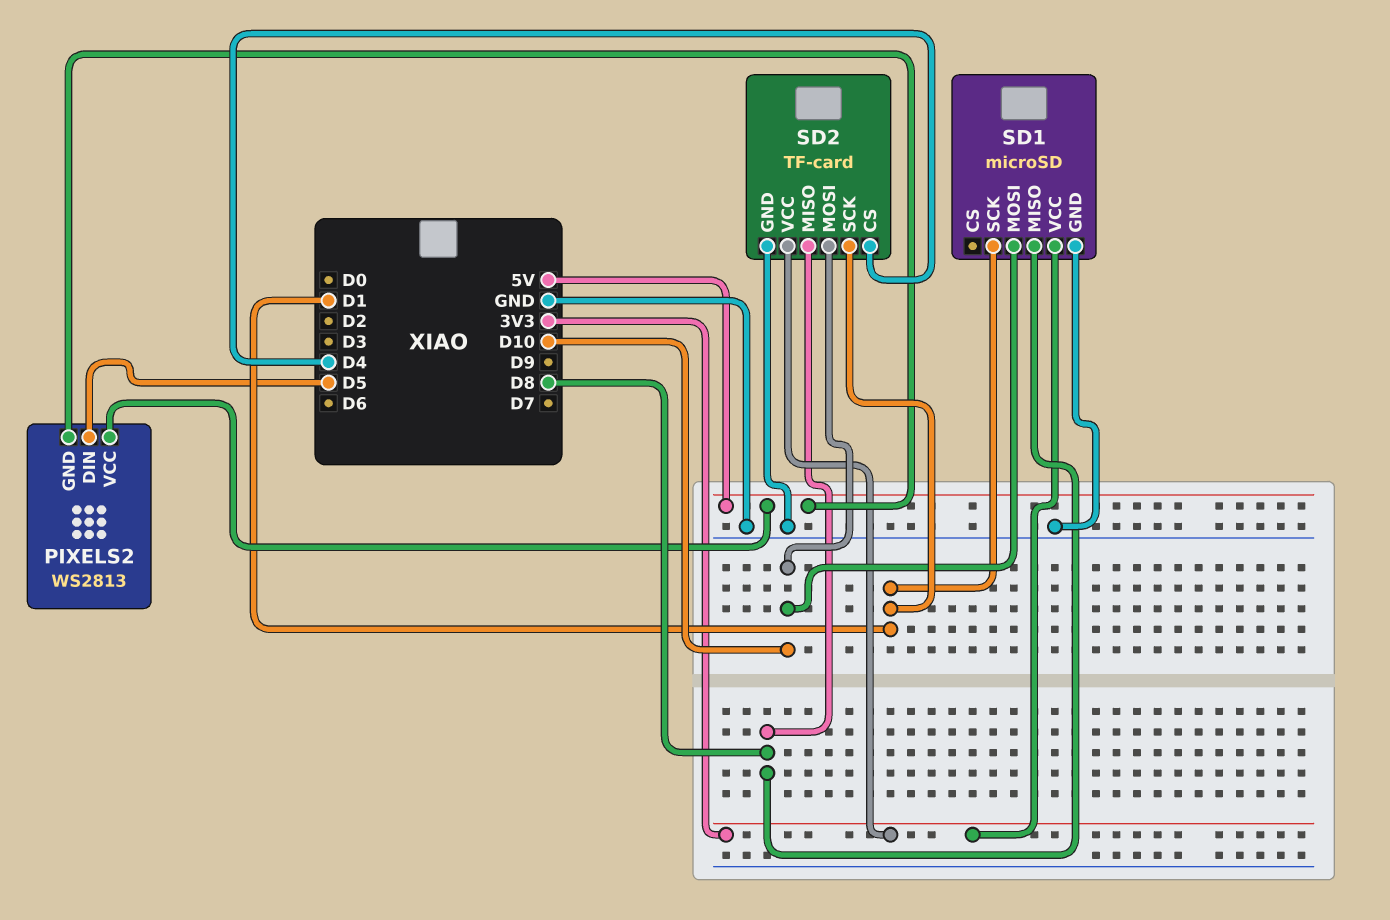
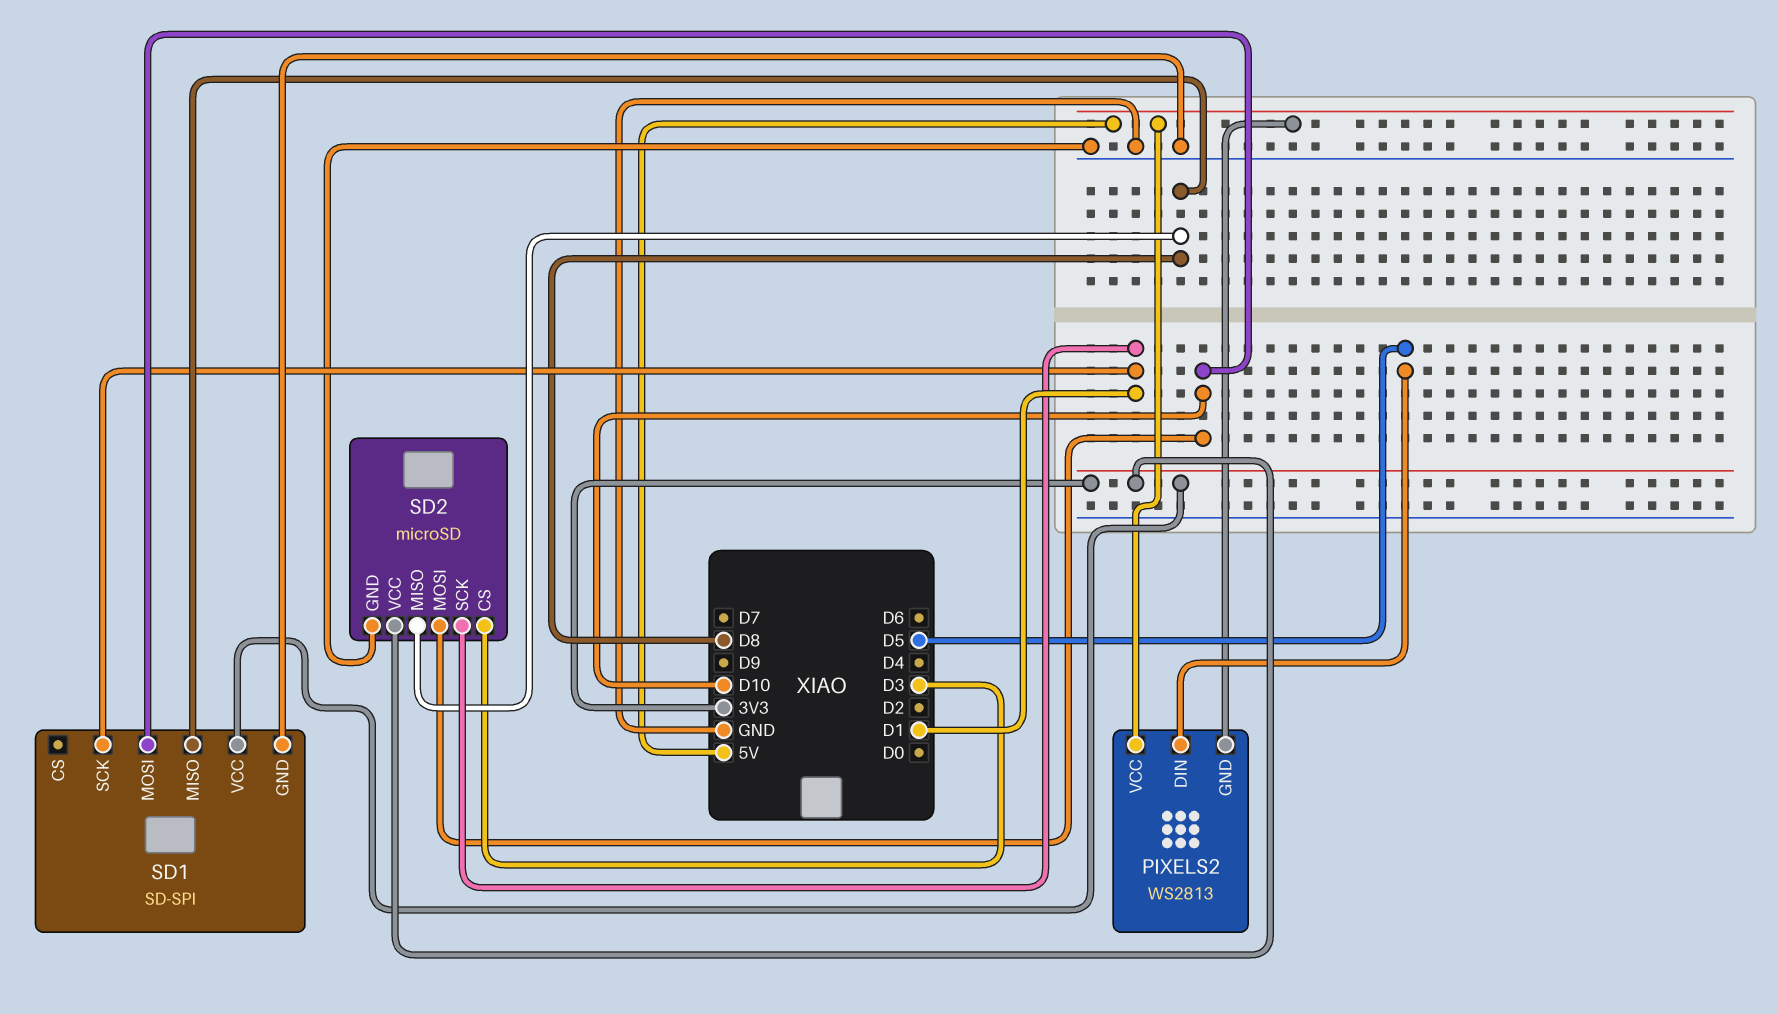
SD1: microSD -> SD-SPI
SD2: TF-card -> microSD
SD2 pin CS: D4 -> D3

